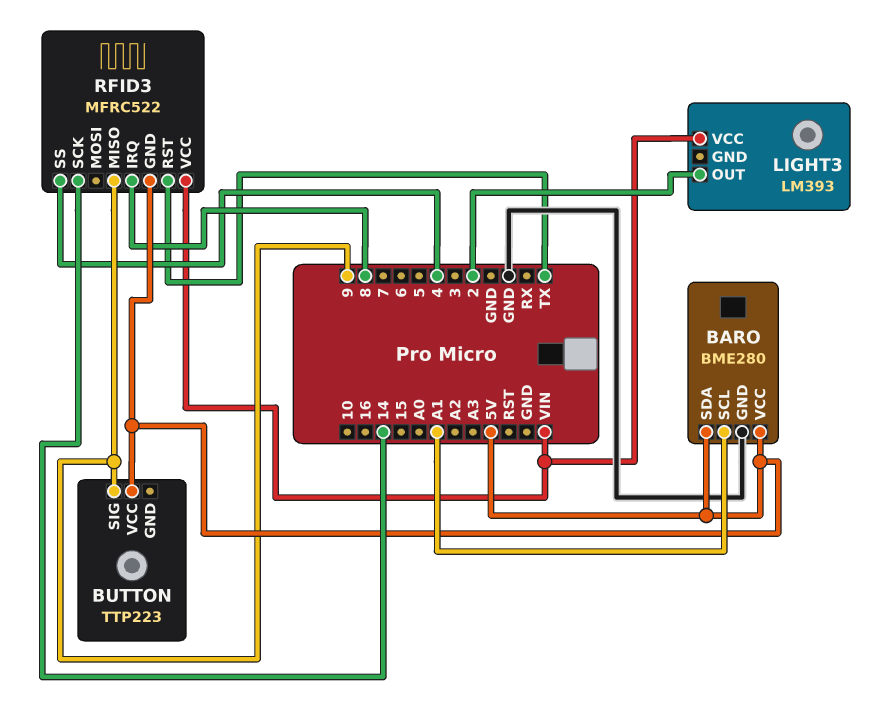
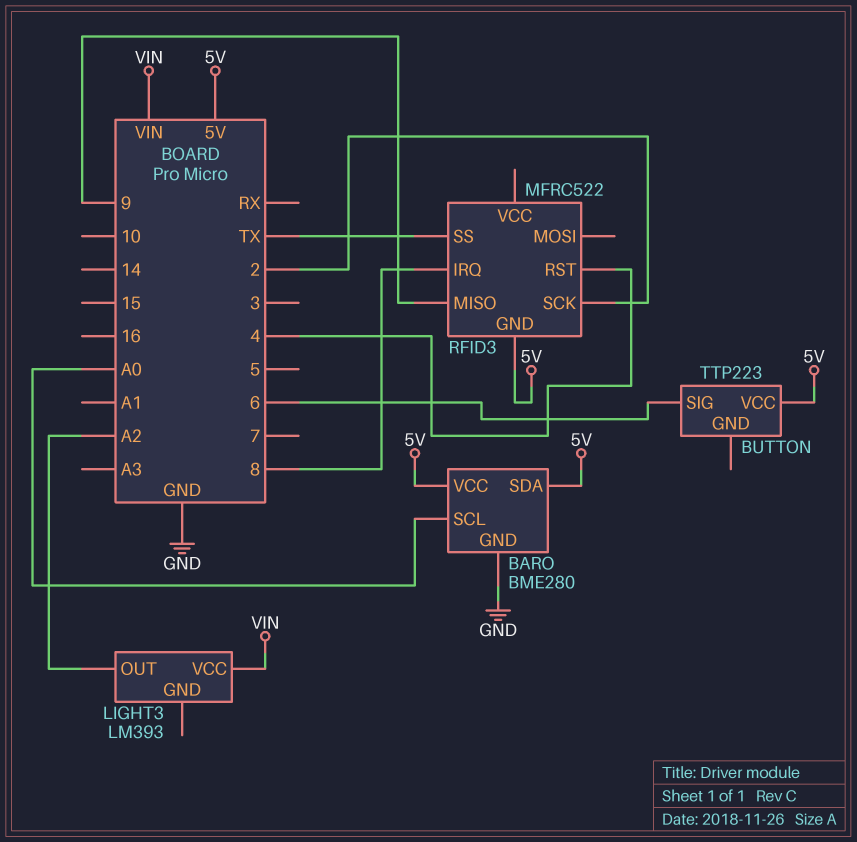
BARO pin SCL: A1 -> A0
BUTTON pin SIG: 9 -> 6
LIGHT3 pin OUT: 2 -> A2
RFID3 pin RST: TX -> 4
RFID3 pin SCK: 14 -> 2
RFID3 pin SS: 4 -> TX
RFID3 pin VCC: VIN -> none

